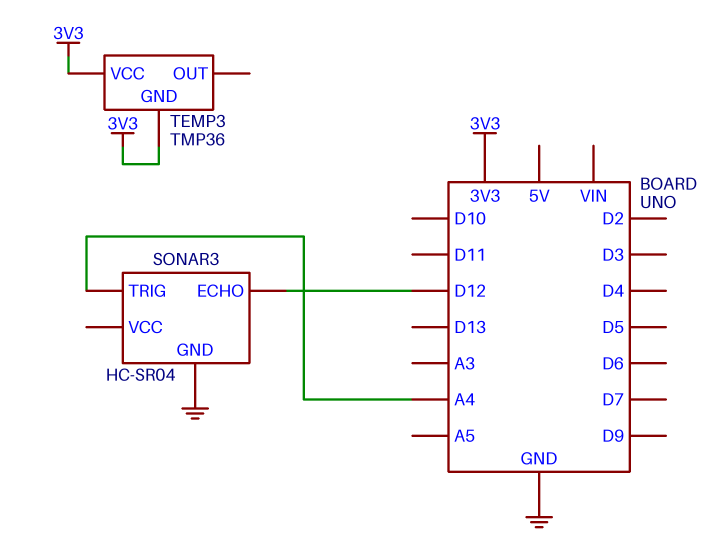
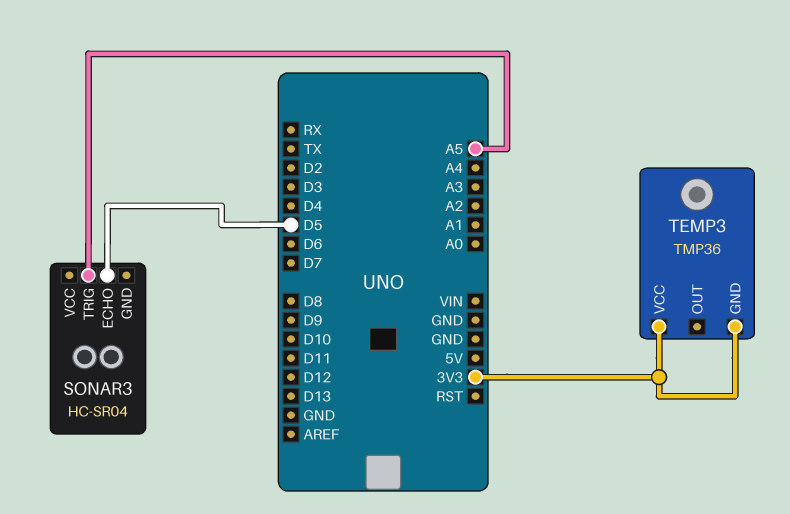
SONAR3 pin ECHO: D12 -> D5
SONAR3 pin GND: GND -> none
SONAR3 pin TRIG: A4 -> A5

